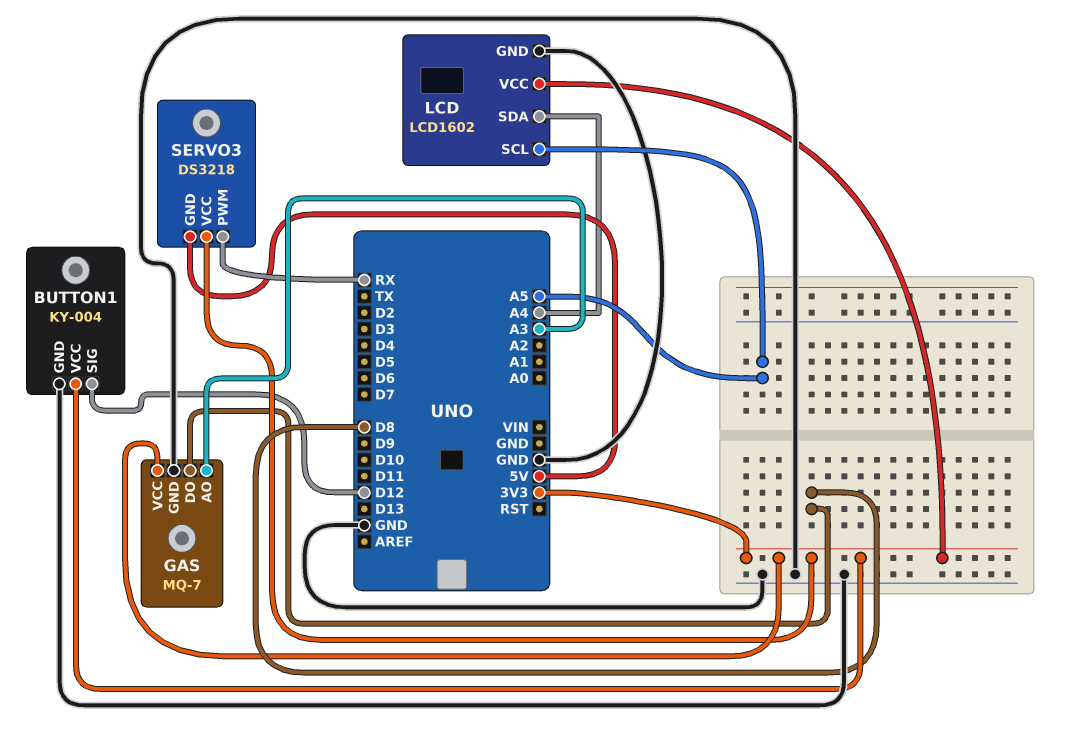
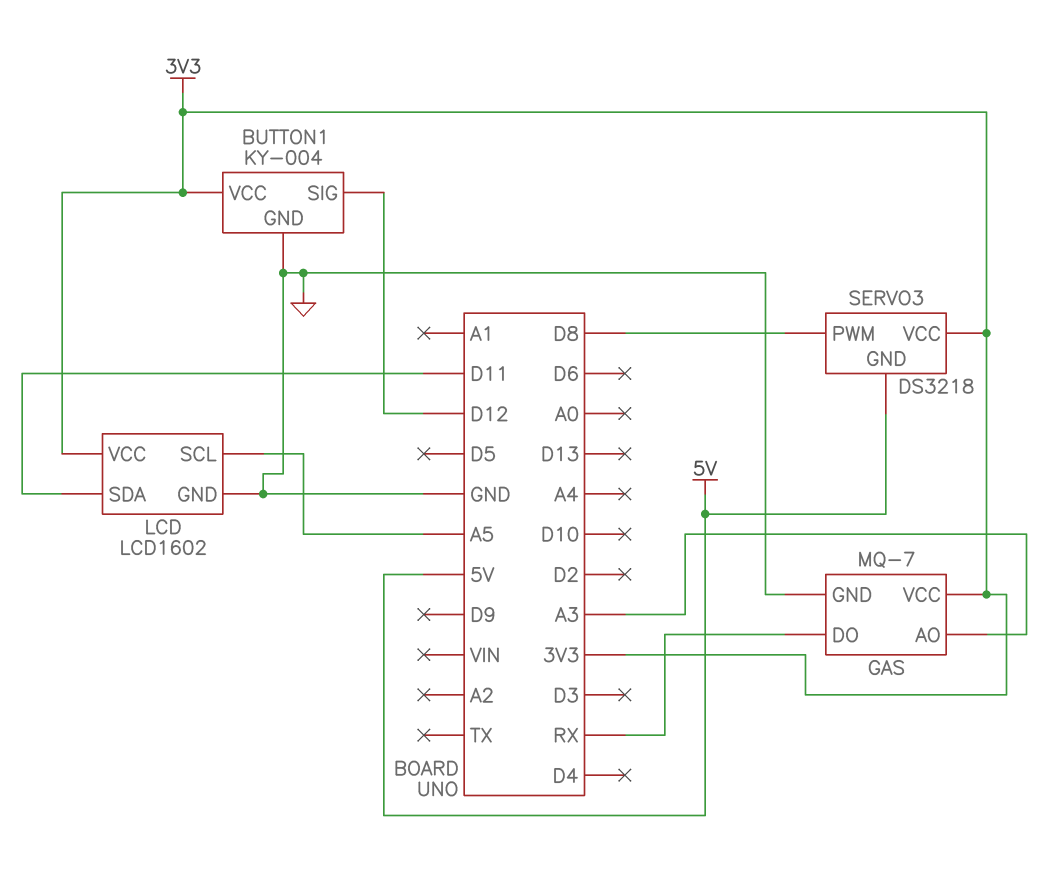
GAS pin DO: D8 -> RX
LCD pin SDA: A4 -> D11
SERVO3 pin PWM: RX -> D8

